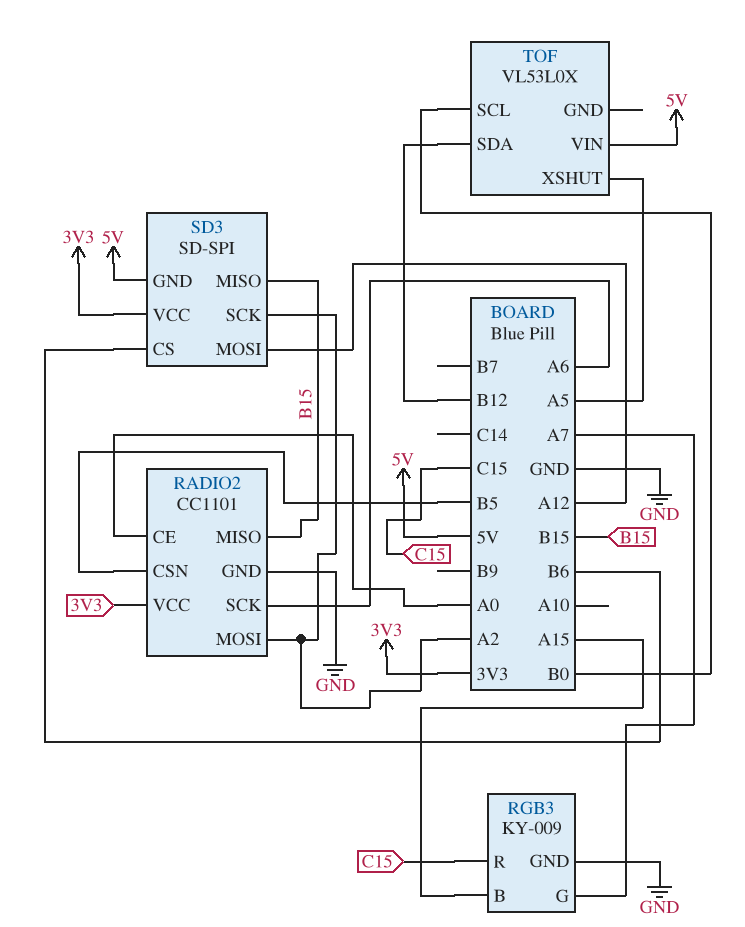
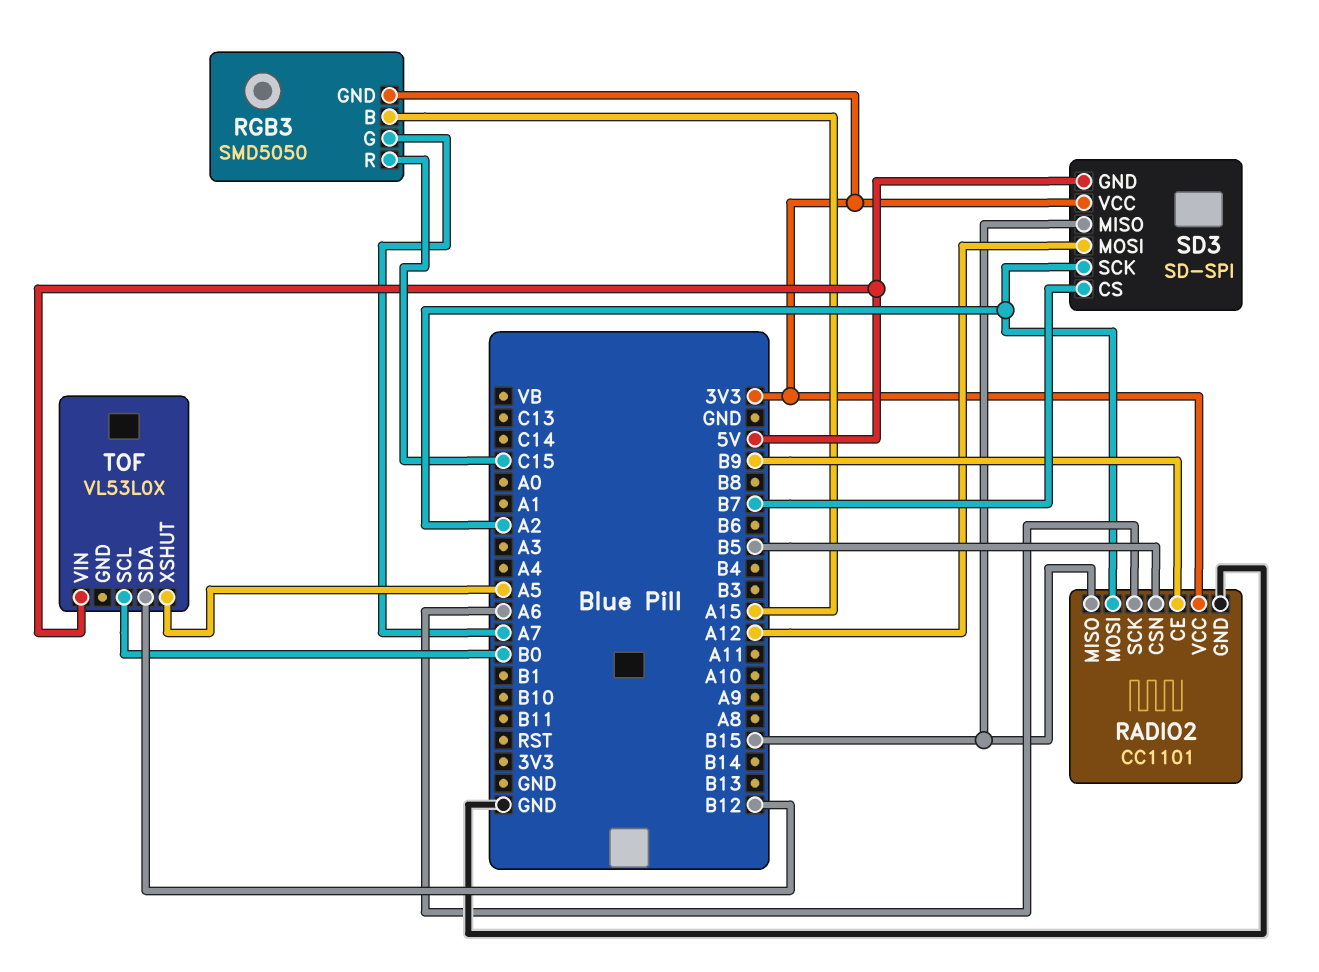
RADIO2 pin CE: A0 -> B9
RGB3: KY-009 -> SMD5050
RGB3 pin GND: GND -> 3V3
SD3 pin CS: B6 -> B7

